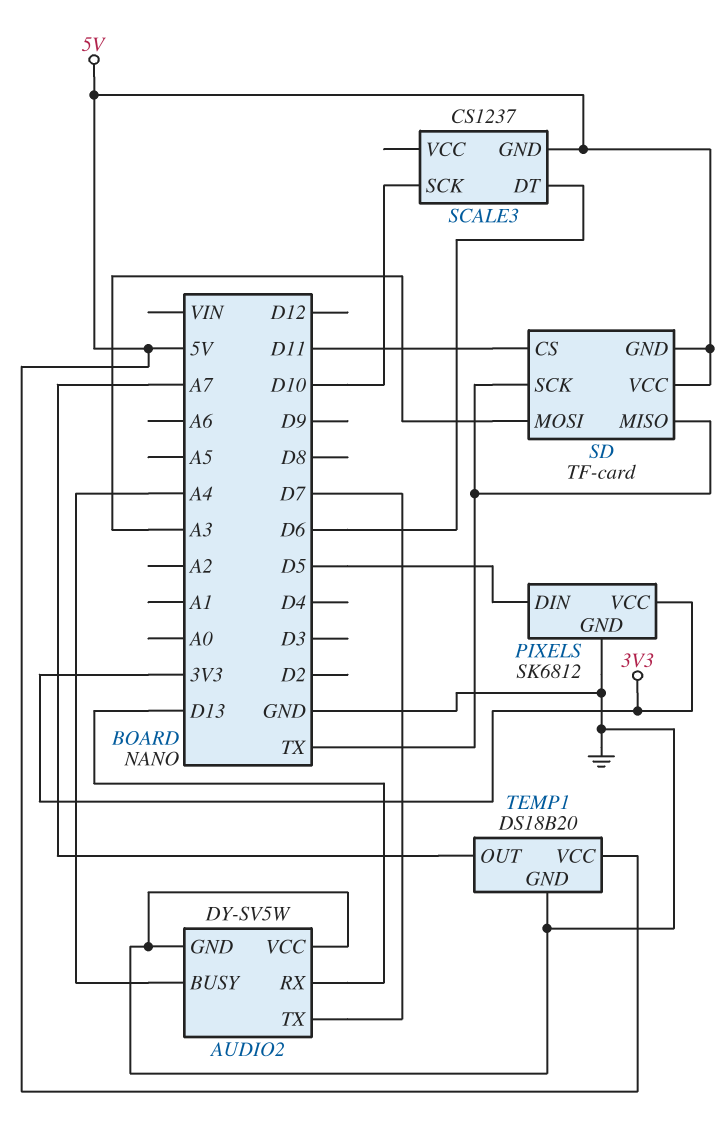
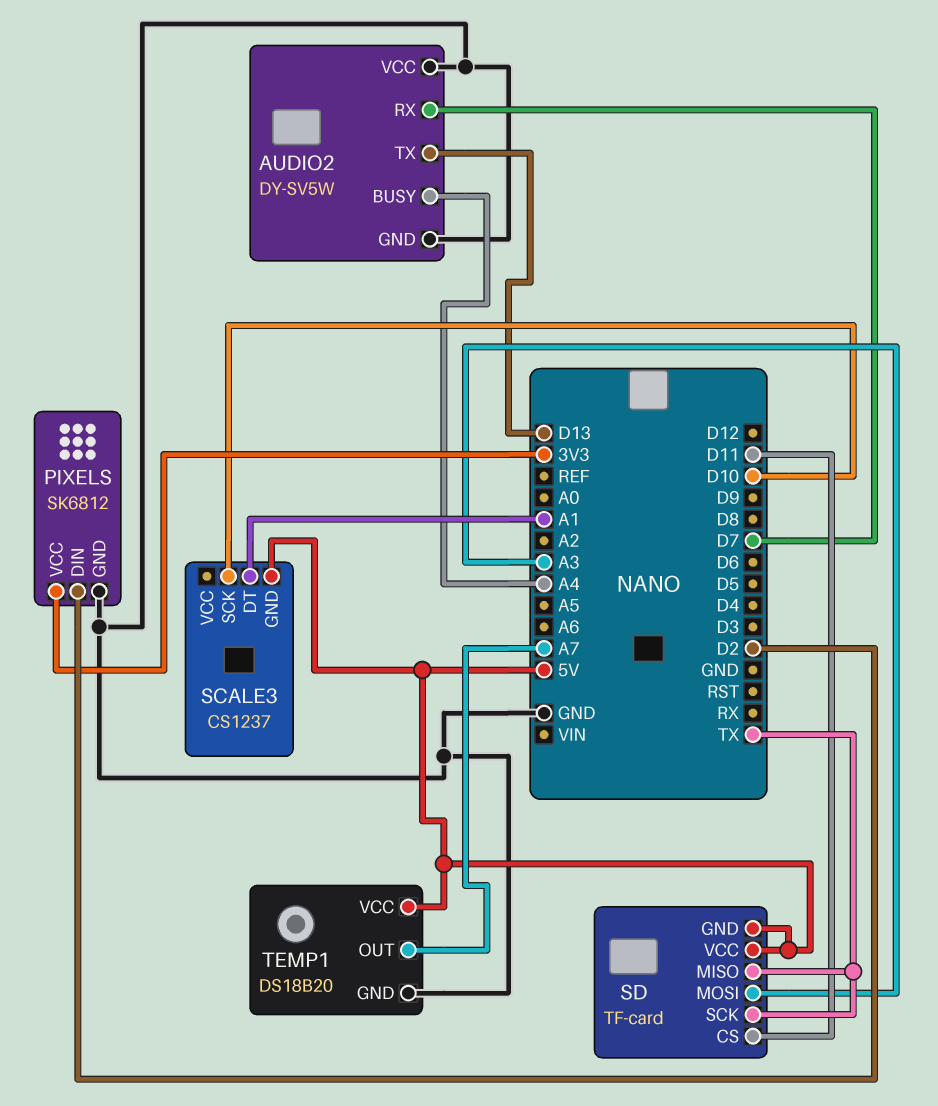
AUDIO2 pin RX: D13 -> D7
AUDIO2 pin TX: D7 -> D13
PIXELS pin DIN: D5 -> D2
SCALE3 pin DT: D6 -> A1

